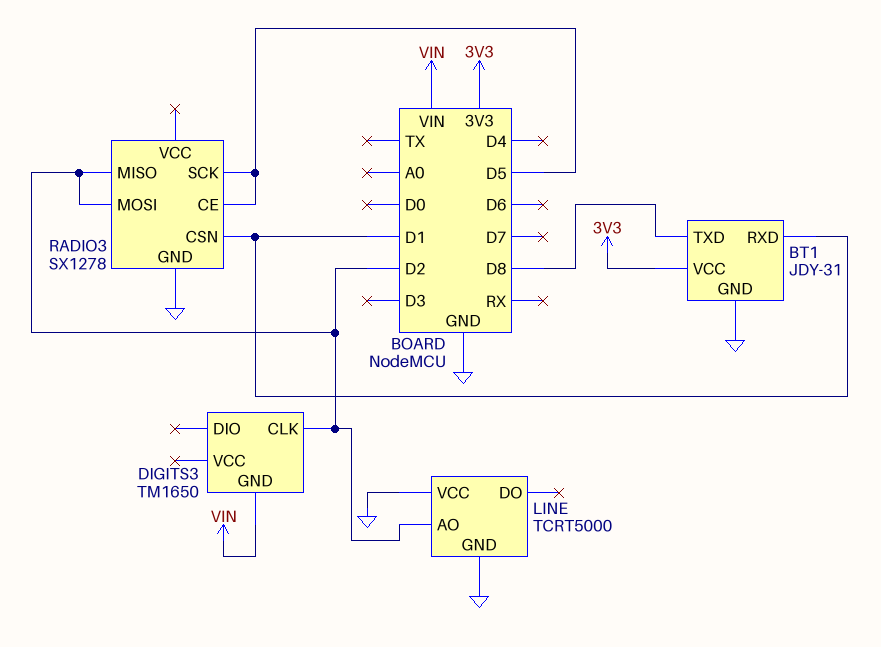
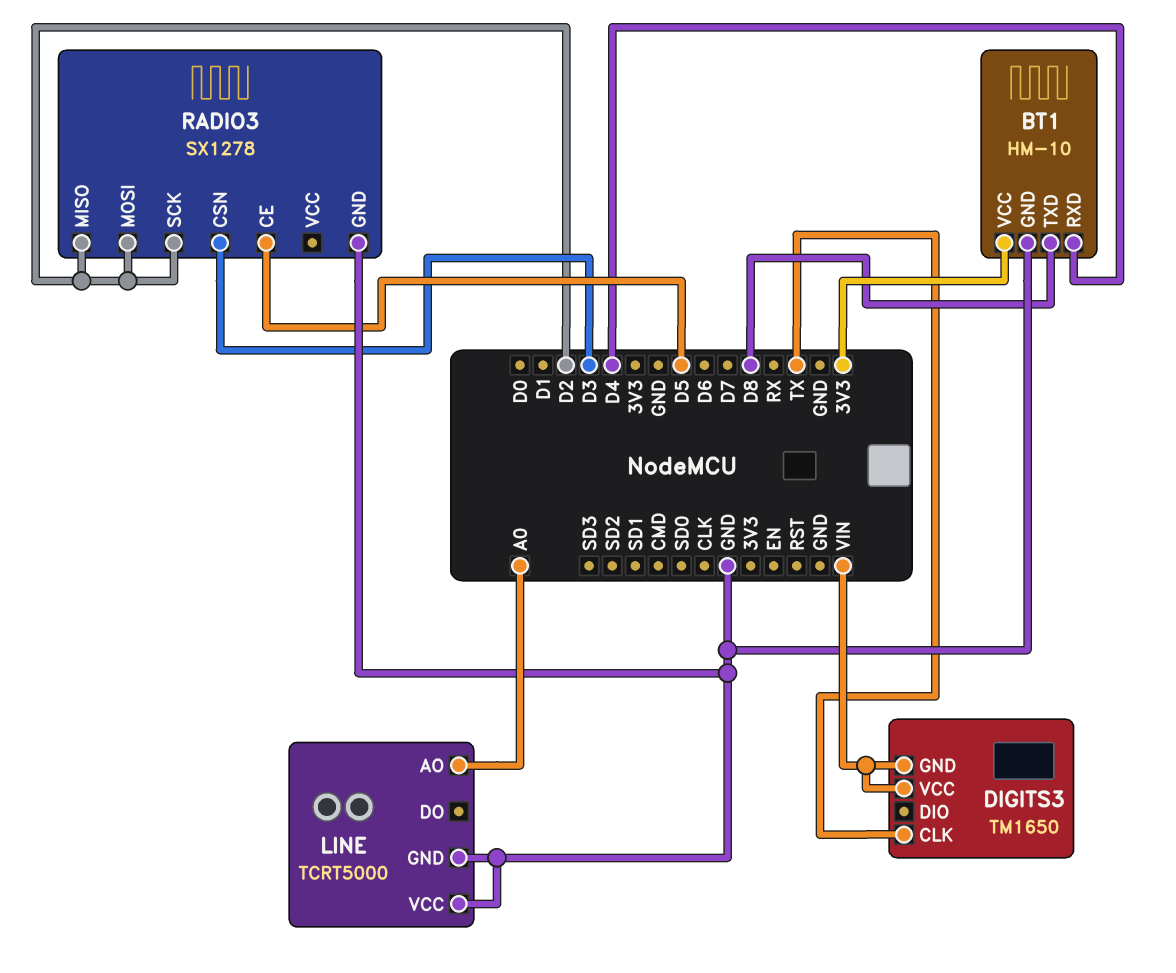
BT1: JDY-31 -> HM-10
BT1 pin RXD: D1 -> D4
DIGITS3 pin CLK: D2 -> TX
DIGITS3 pin VCC: none -> VIN
LINE pin AO: D2 -> A0
RADIO3 pin CSN: D1 -> D3
RADIO3 pin SCK: D5 -> D2

